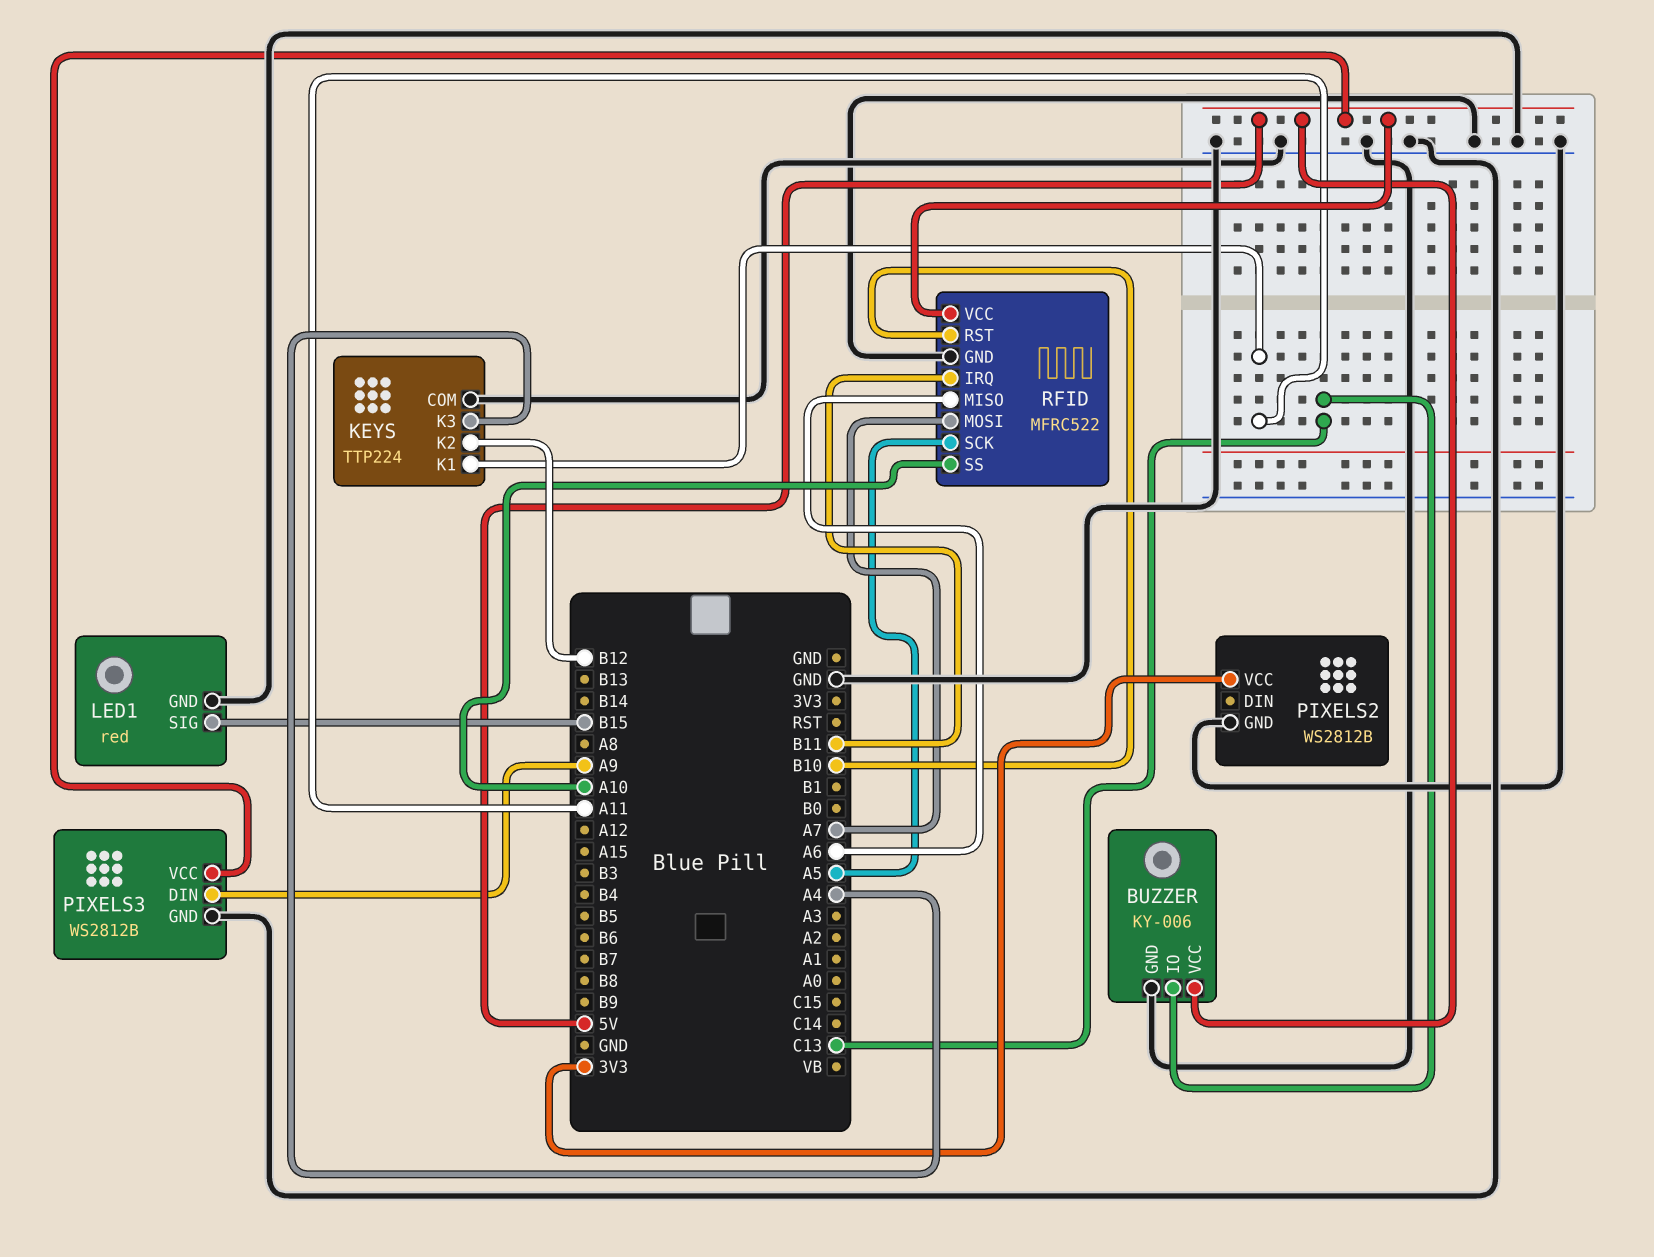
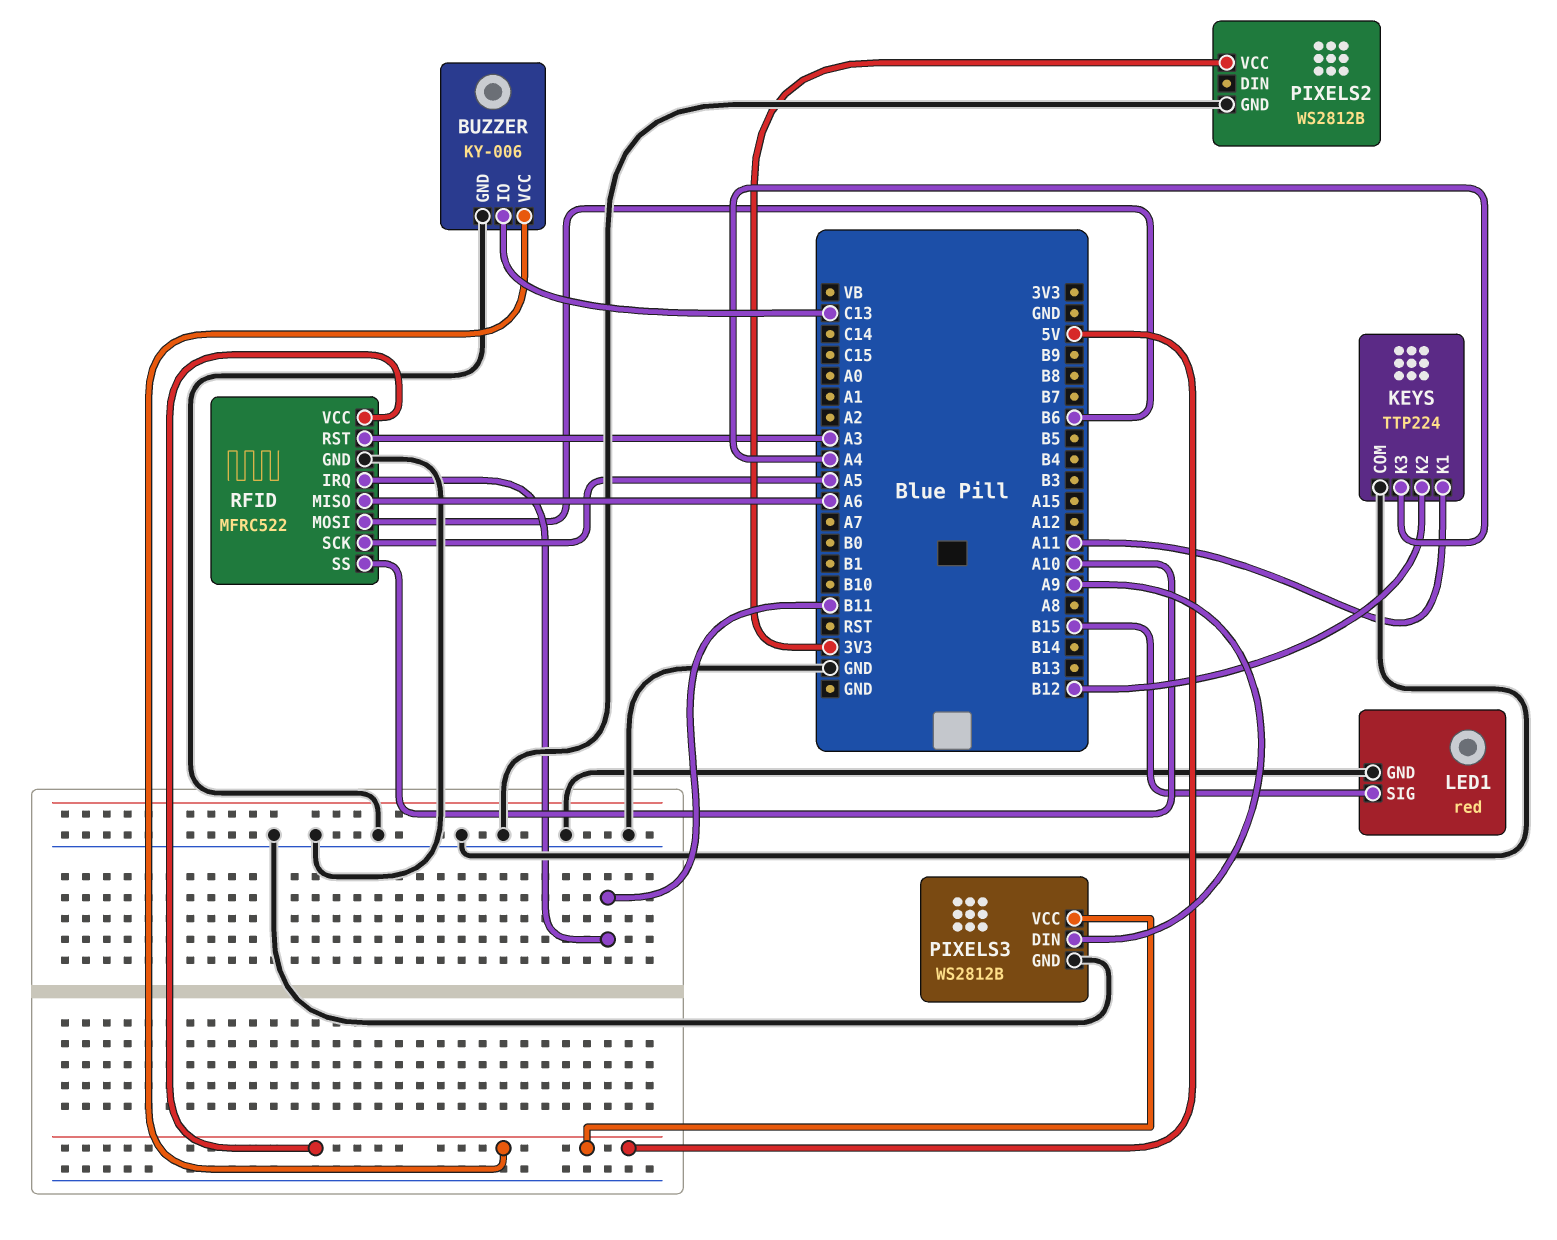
RFID pin MOSI: A7 -> B6
RFID pin RST: B10 -> A3

